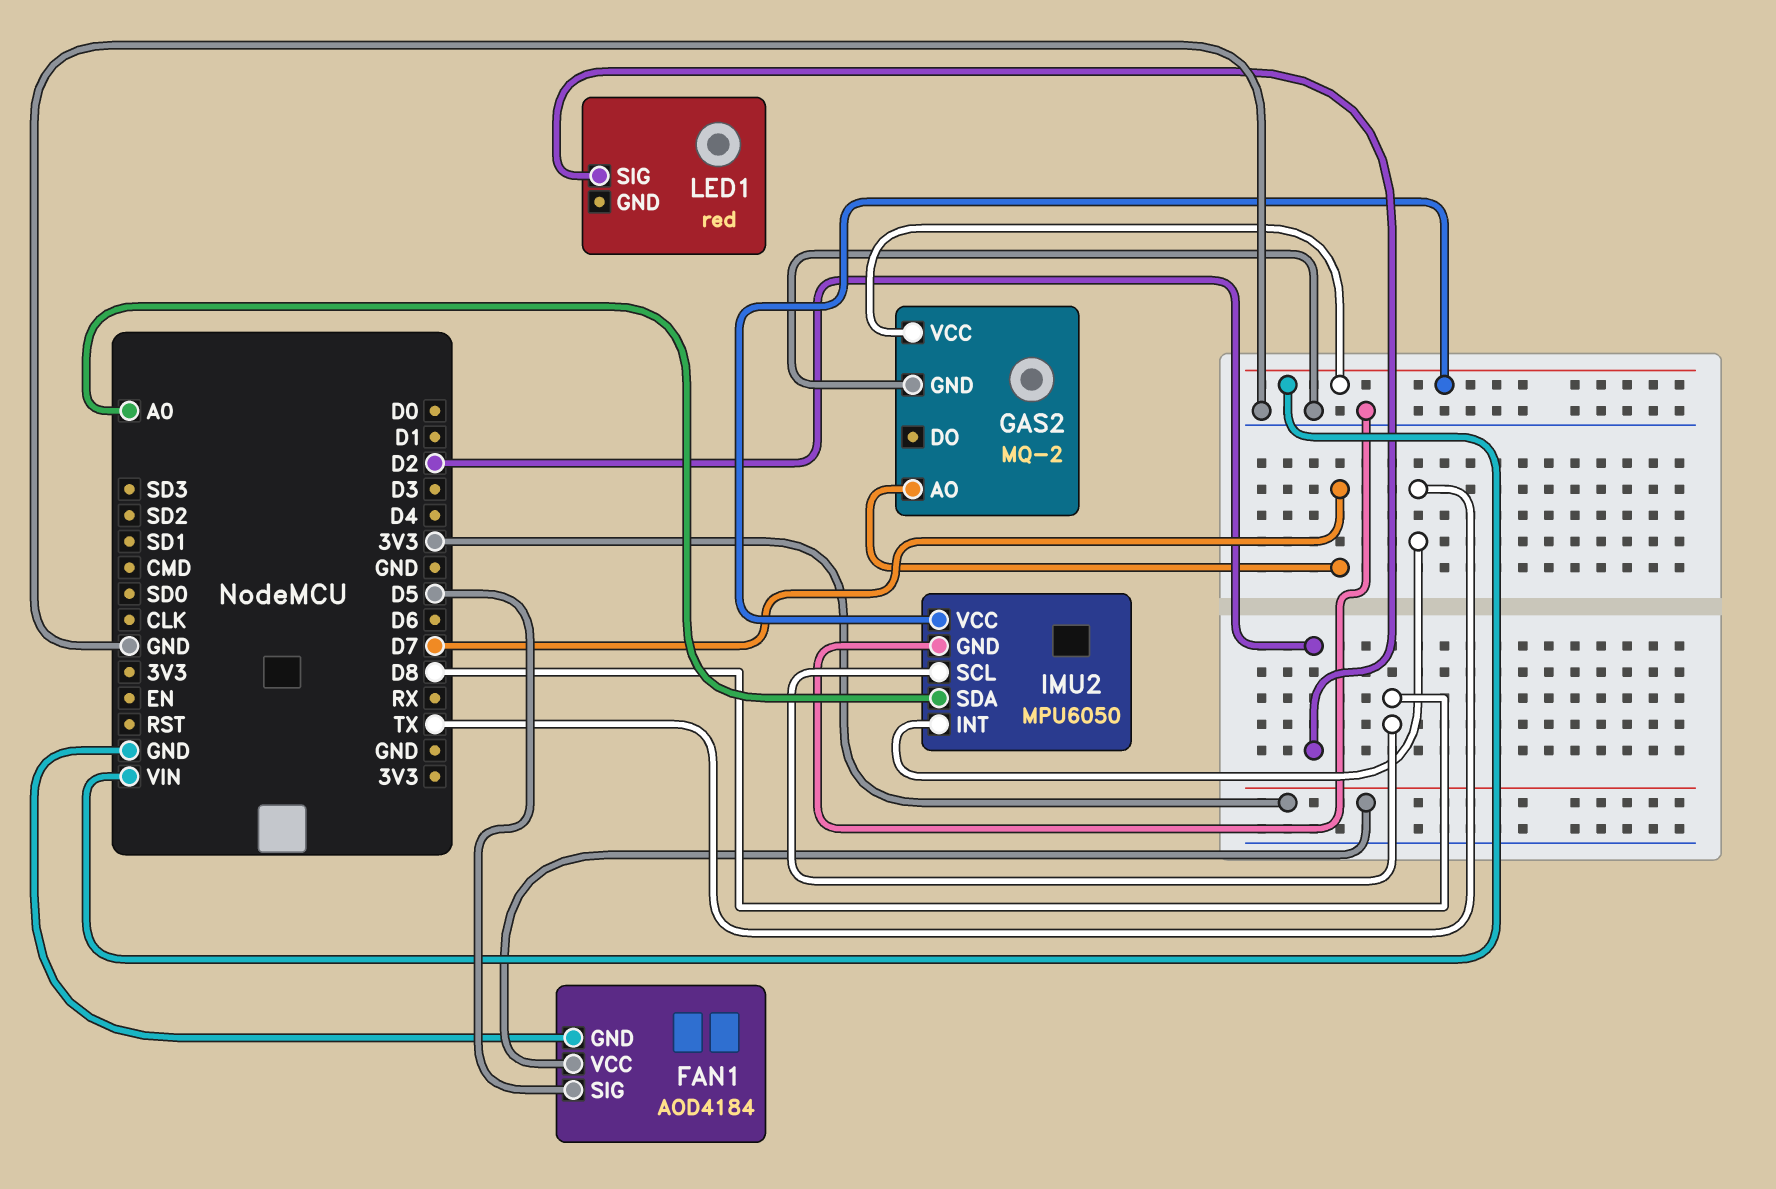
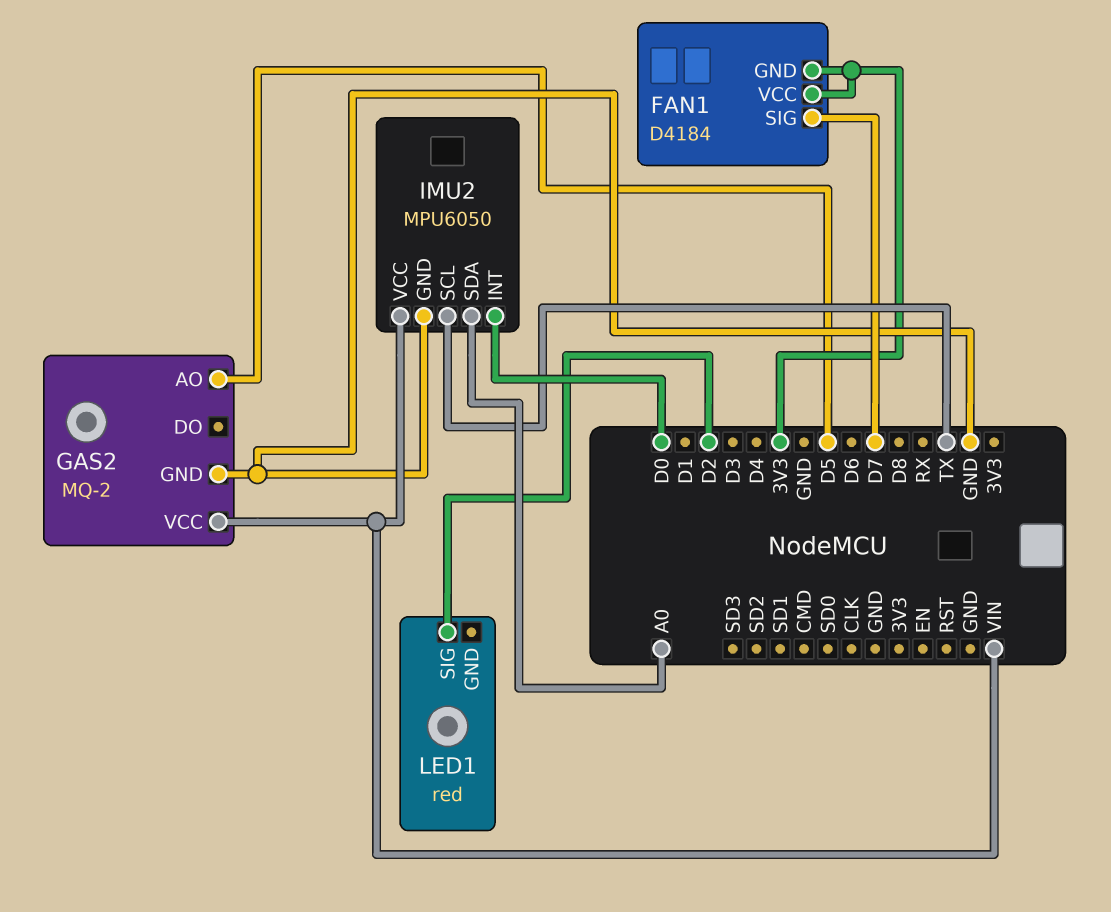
FAN1: AOD4184 -> D4184
FAN1 pin GND: GND -> 3V3
FAN1 pin SIG: D5 -> D7
GAS2 pin AO: D7 -> D5
IMU2 pin INT: TX -> D0
IMU2 pin SCL: D8 -> TX

